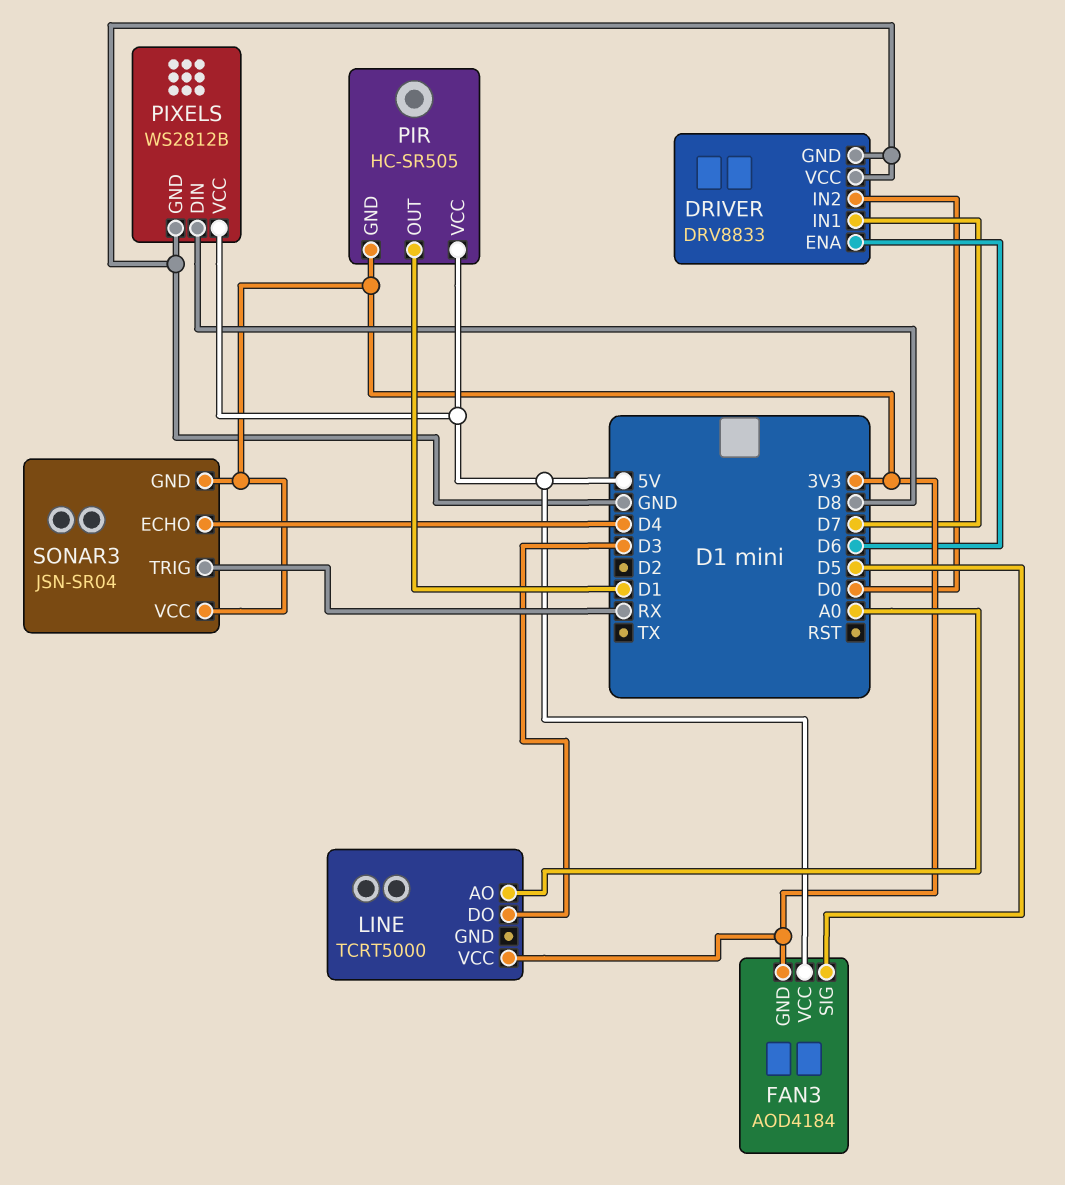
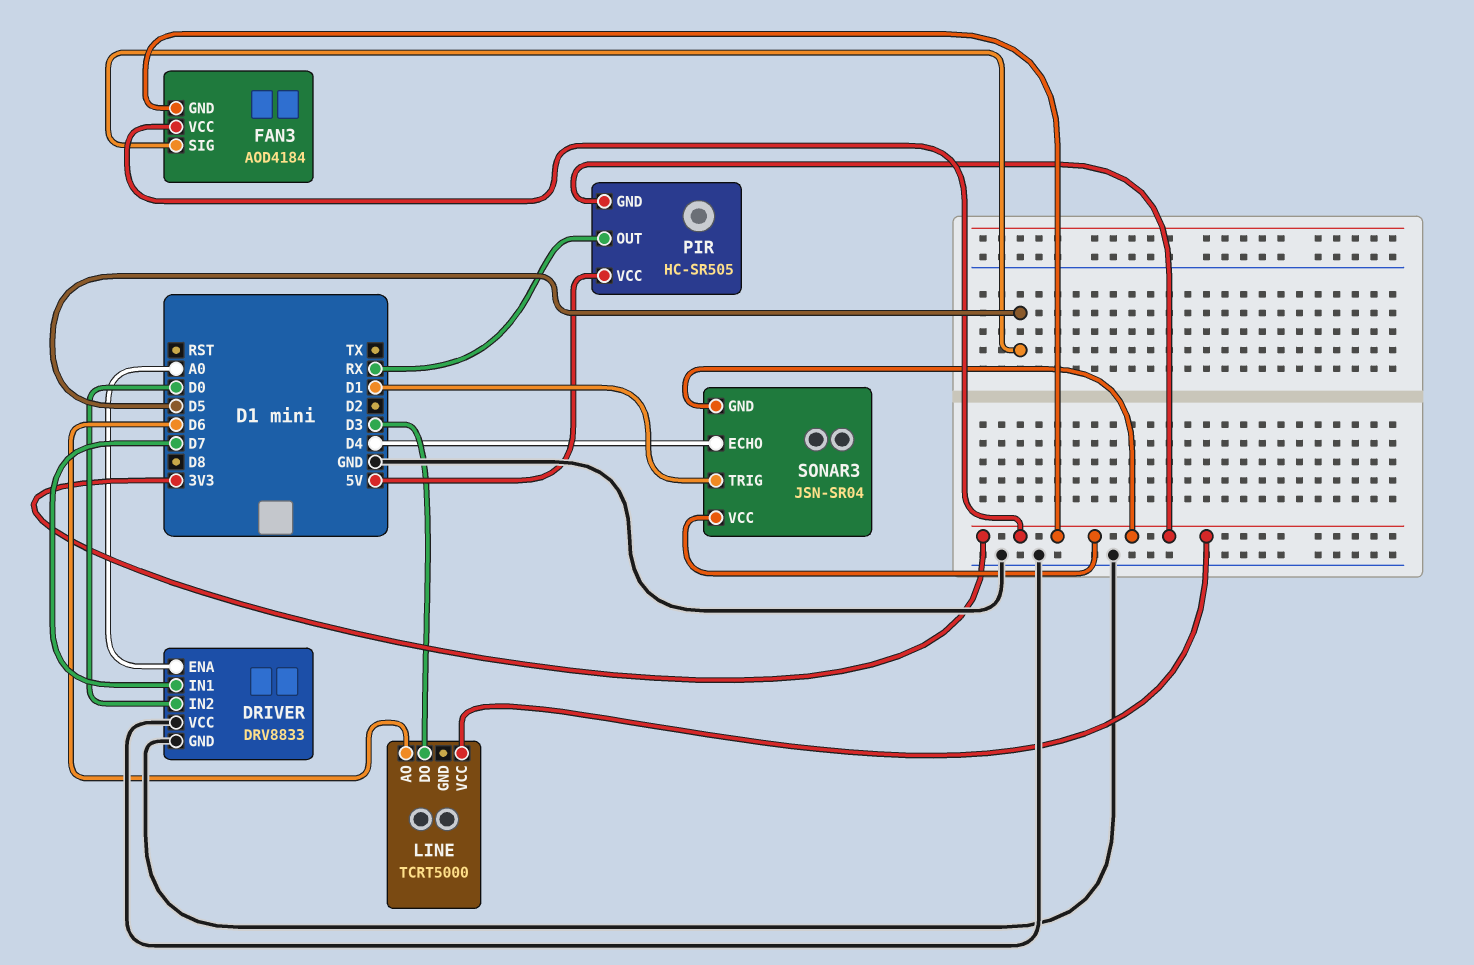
DRIVER pin ENA: D6 -> A0
FAN3 pin VCC: 5V -> 3V3
LINE pin AO: A0 -> D6
PIR pin OUT: D1 -> RX
PIXELS: WS2812B -> none
PIXELS pin DIN: D8 -> none
PIXELS pin GND: GND -> none
PIXELS pin VCC: 5V -> none
SONAR3 pin TRIG: RX -> D1

